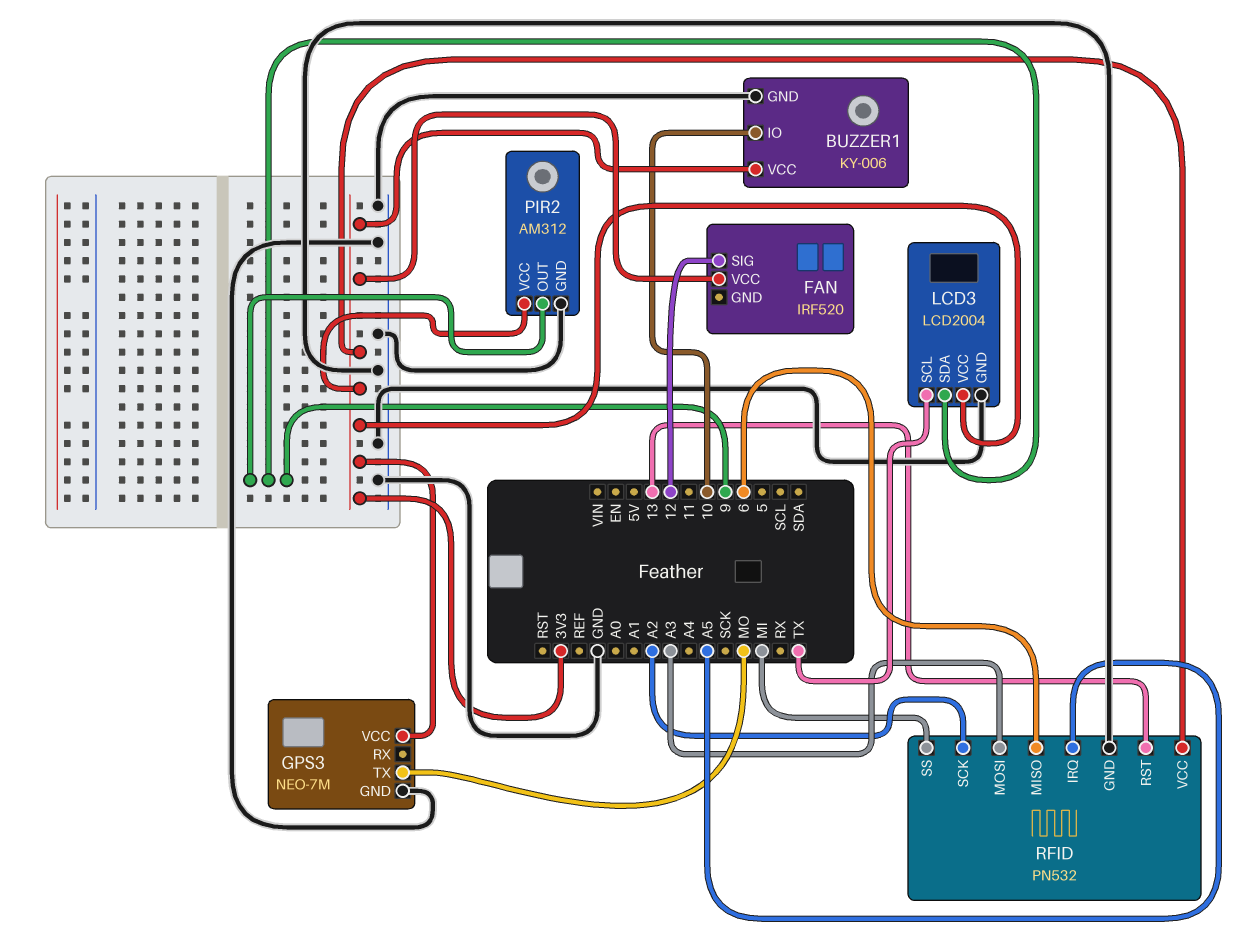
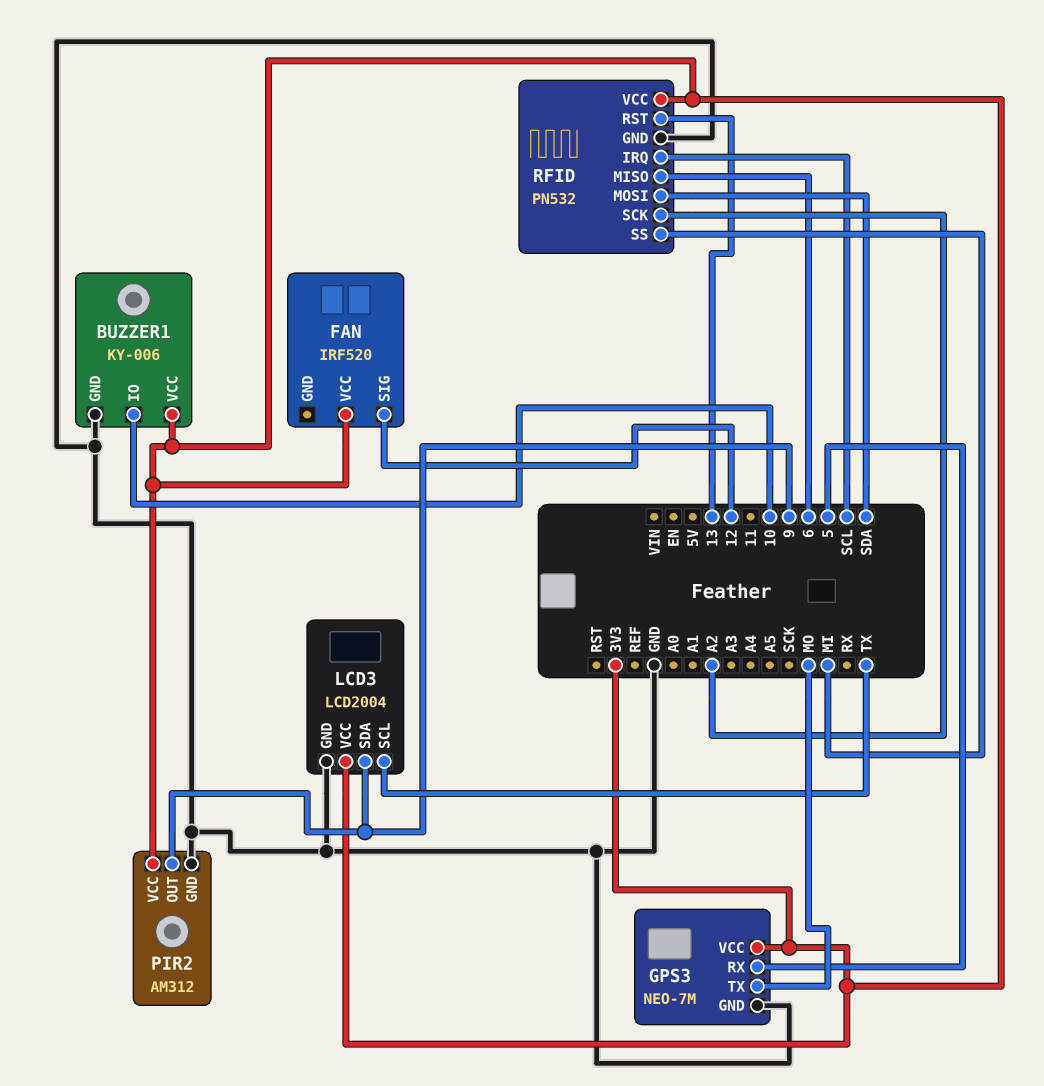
GPS3 pin RX: none -> 5
RFID pin IRQ: A5 -> SCL
RFID pin MOSI: A3 -> SDA

